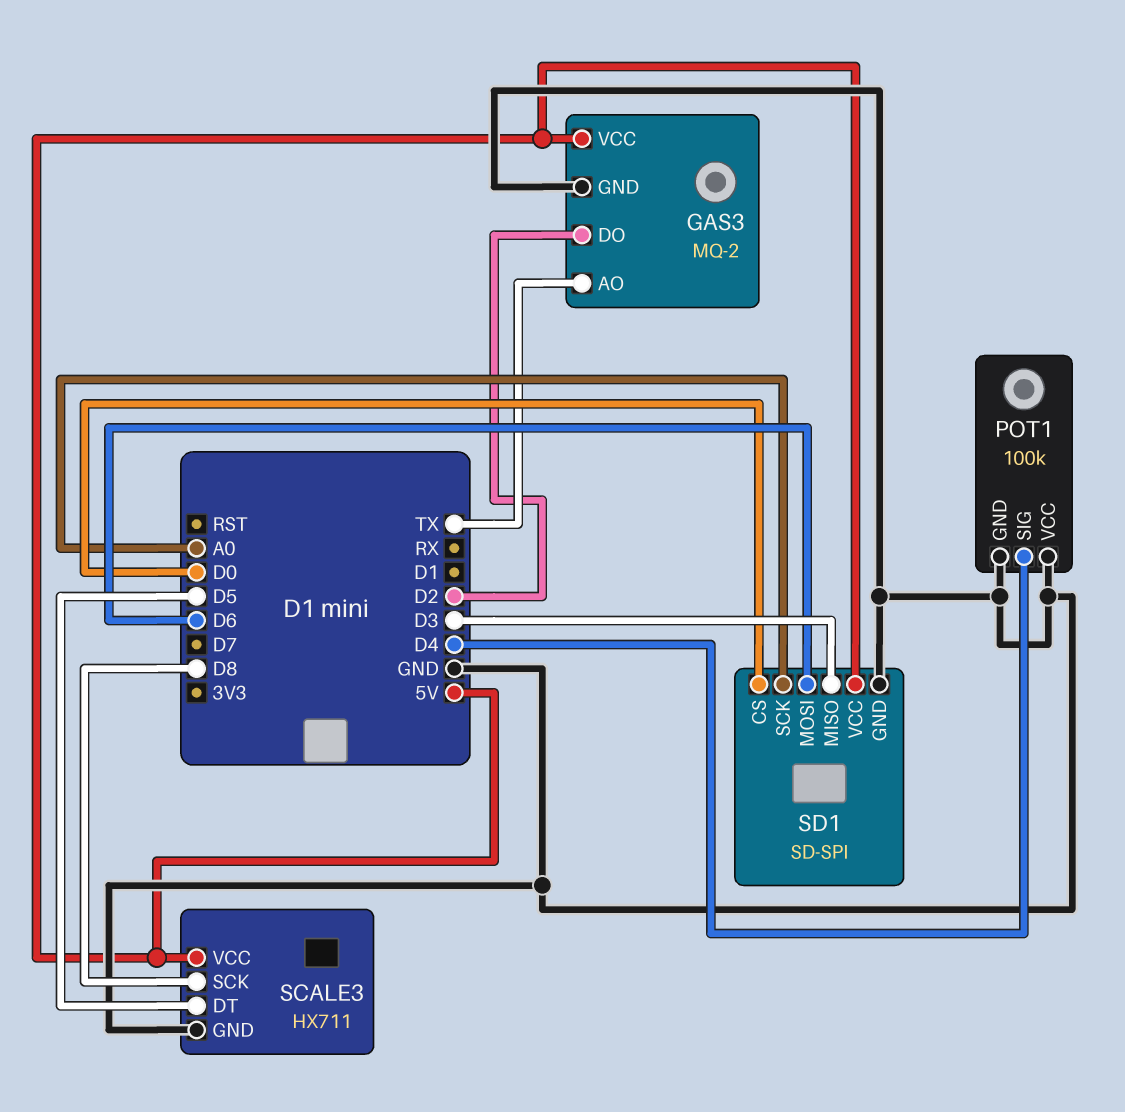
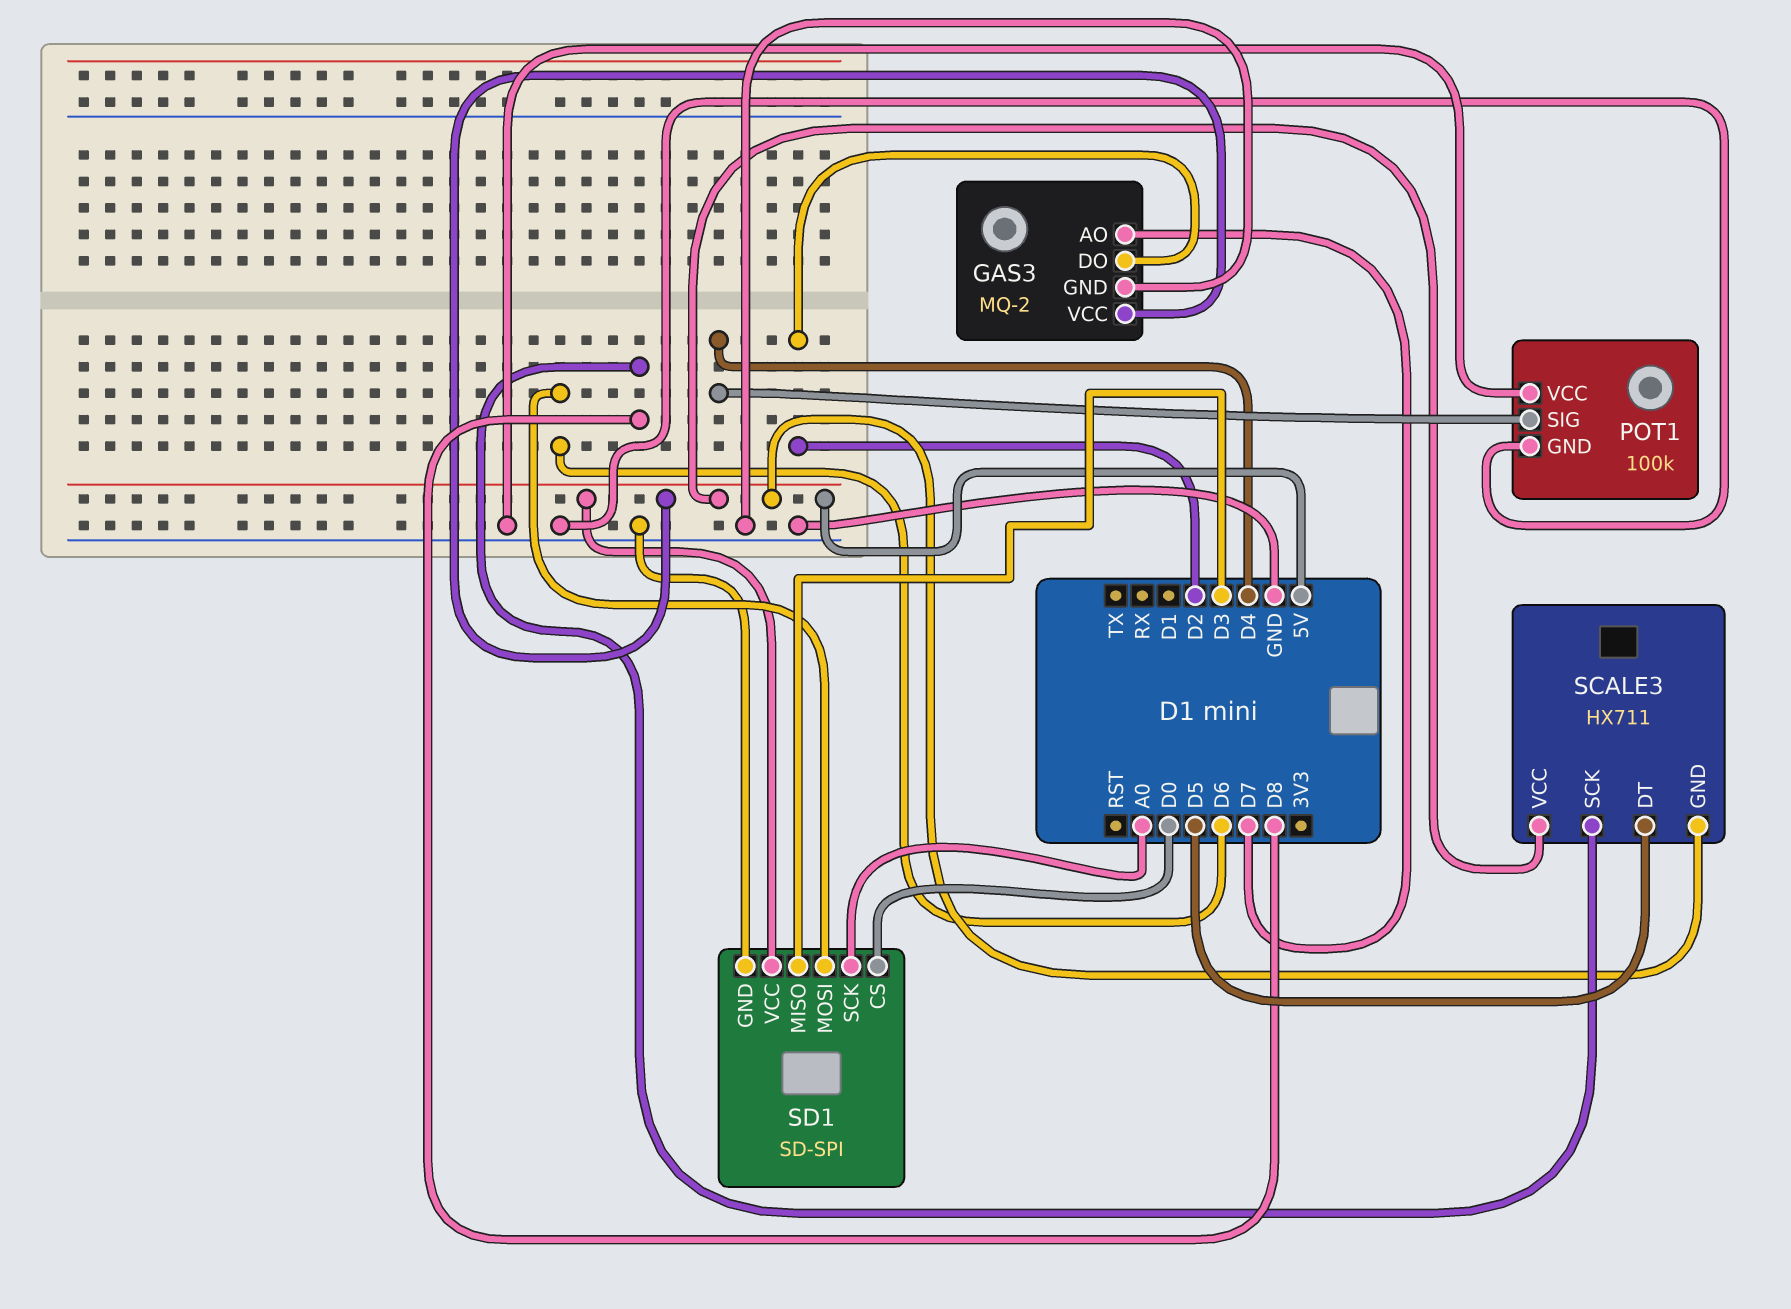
GAS3 pin AO: TX -> D7
SCALE3 pin GND: GND -> 5V

